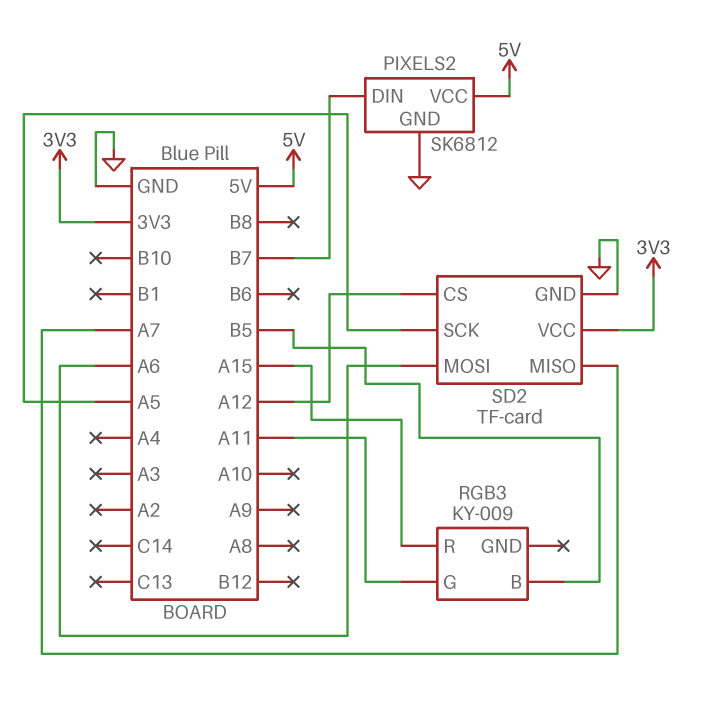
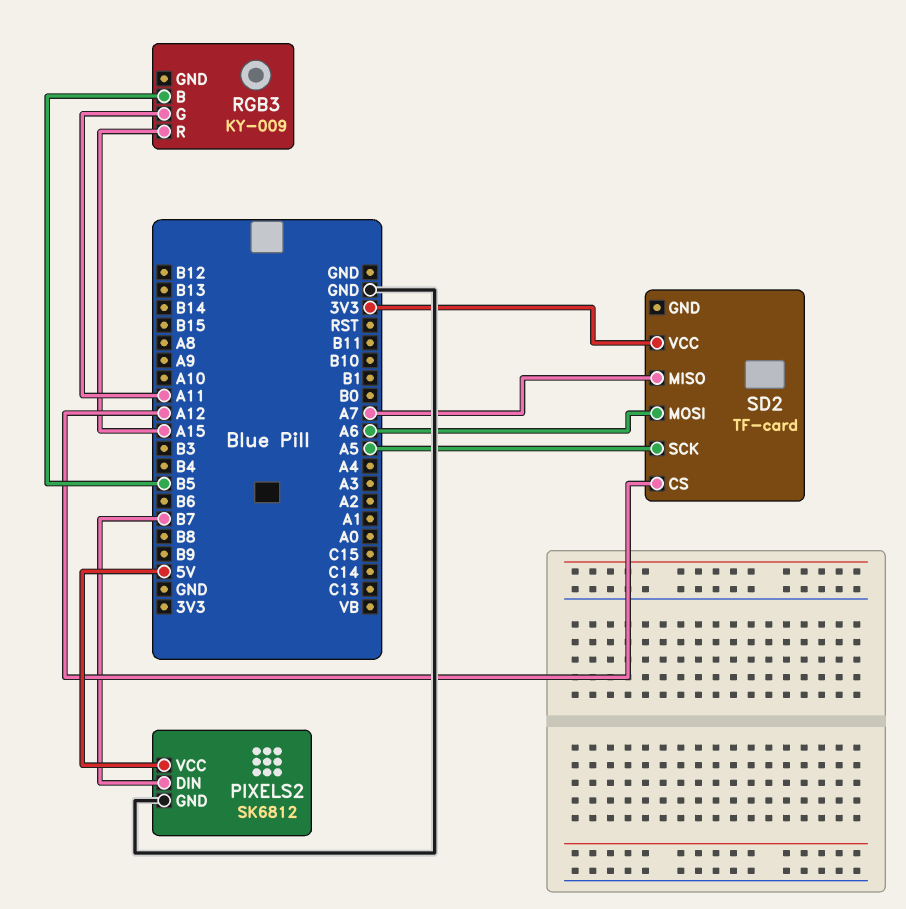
SD2 pin GND: GND -> none

